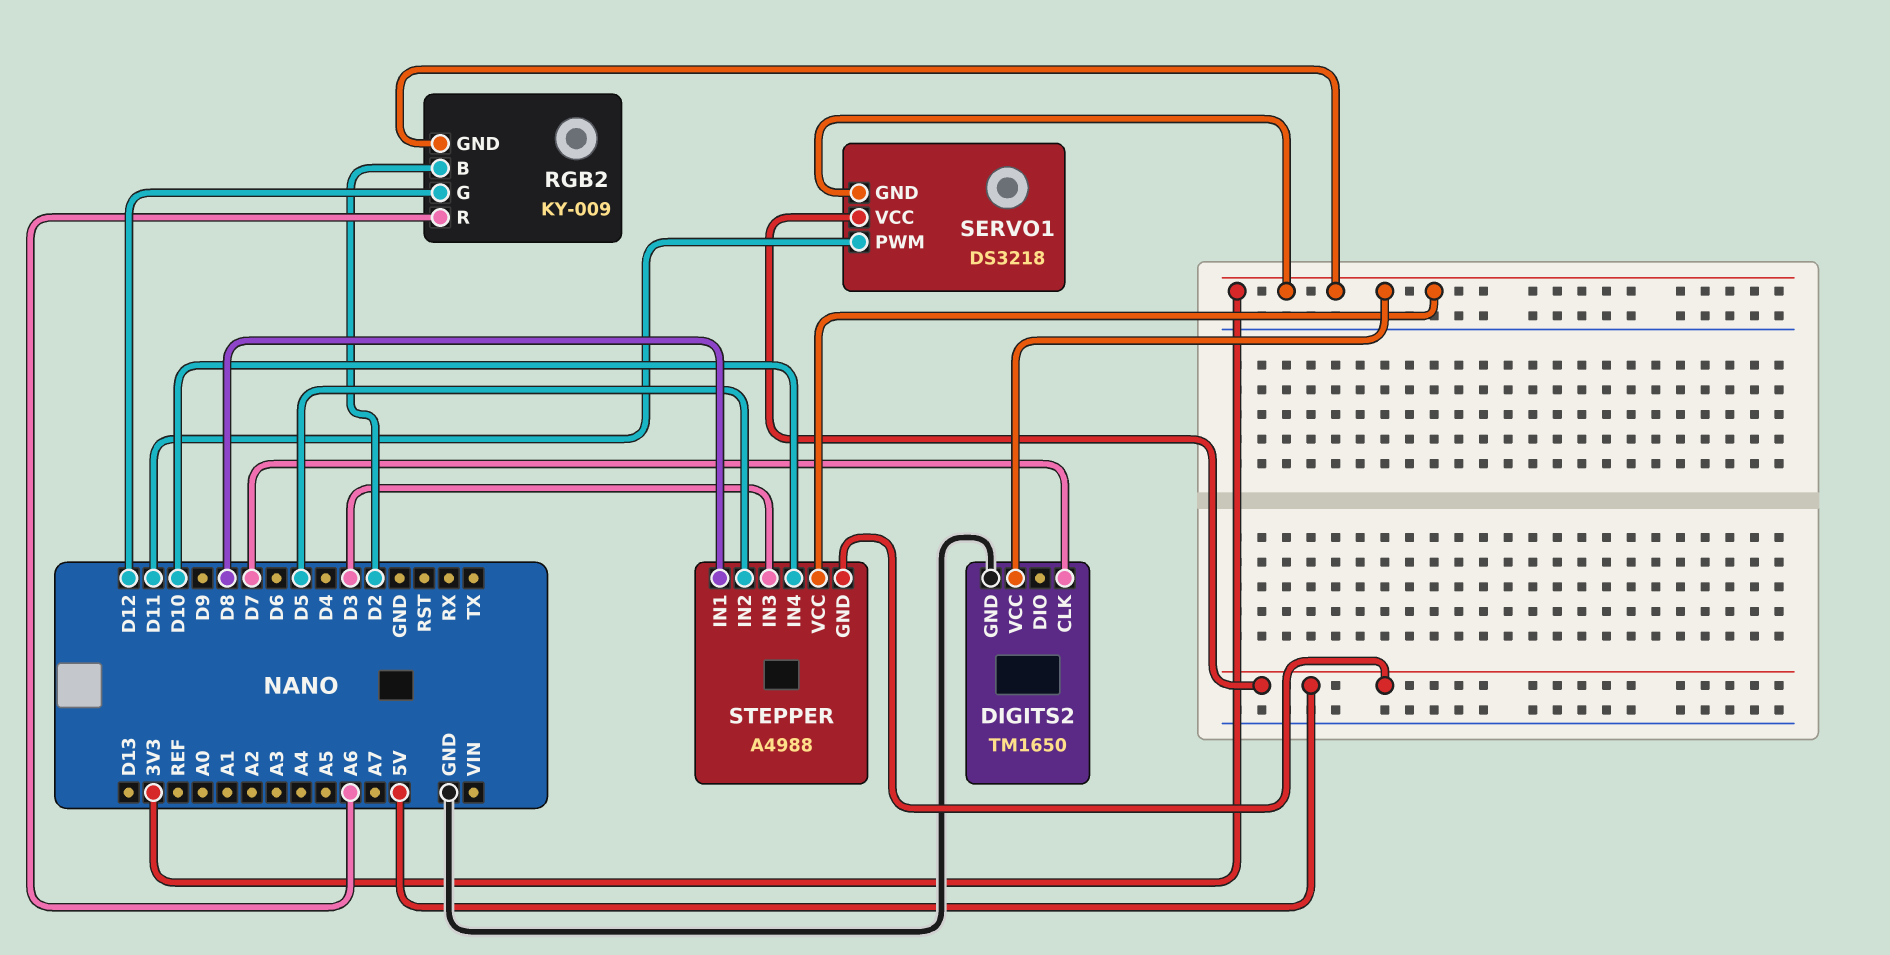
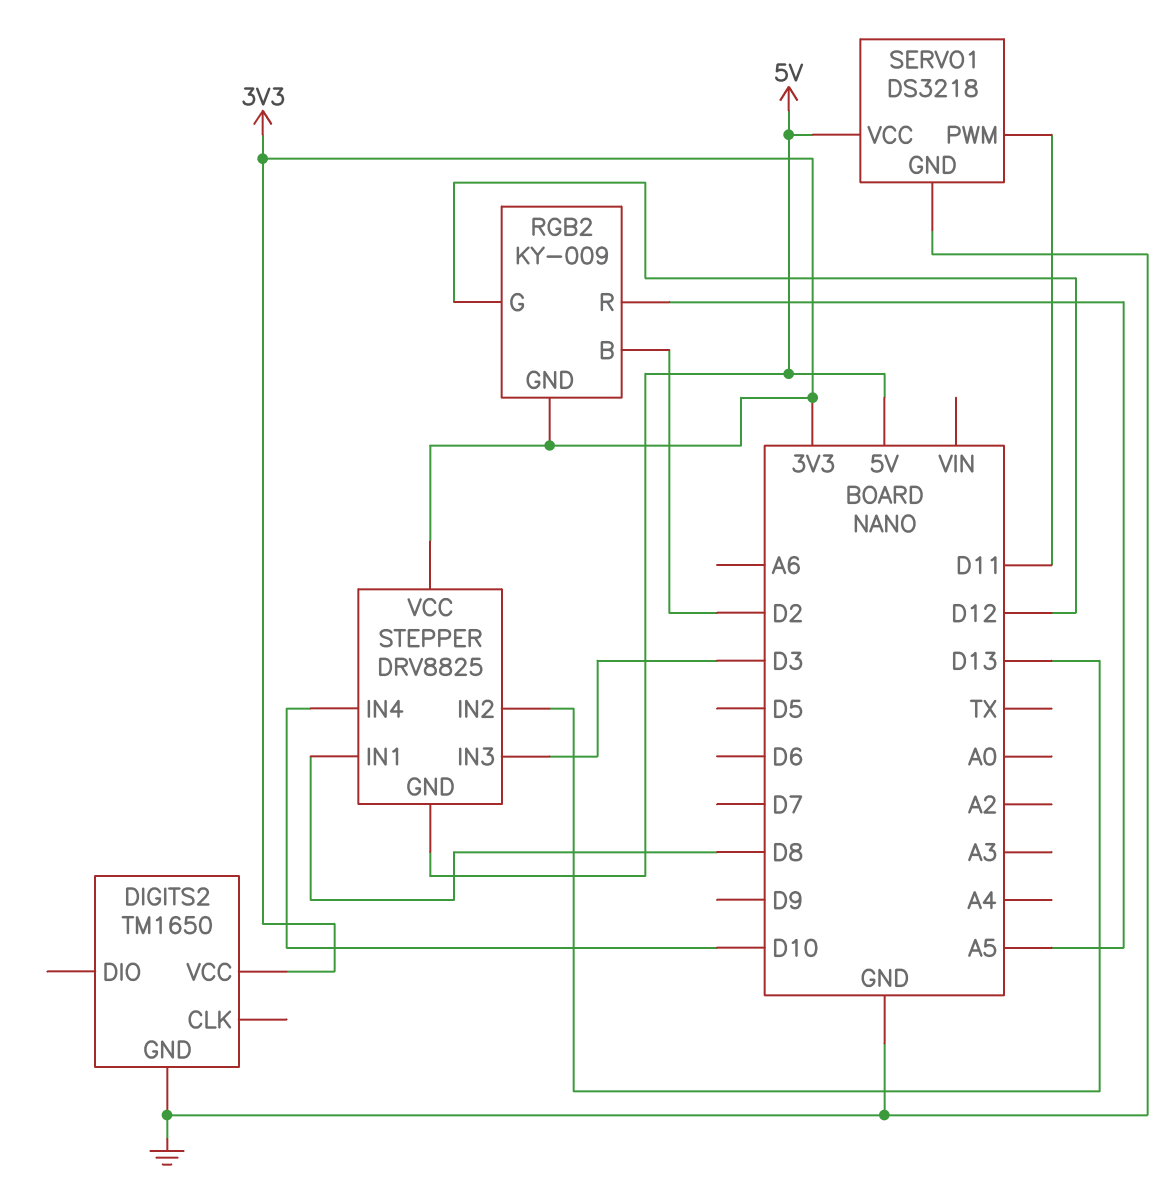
DIGITS2 pin CLK: D7 -> none
RGB2 pin R: A6 -> A5
SERVO1 pin GND: 3V3 -> GND
STEPPER: A4988 -> DRV8825
STEPPER pin IN2: D5 -> D13

